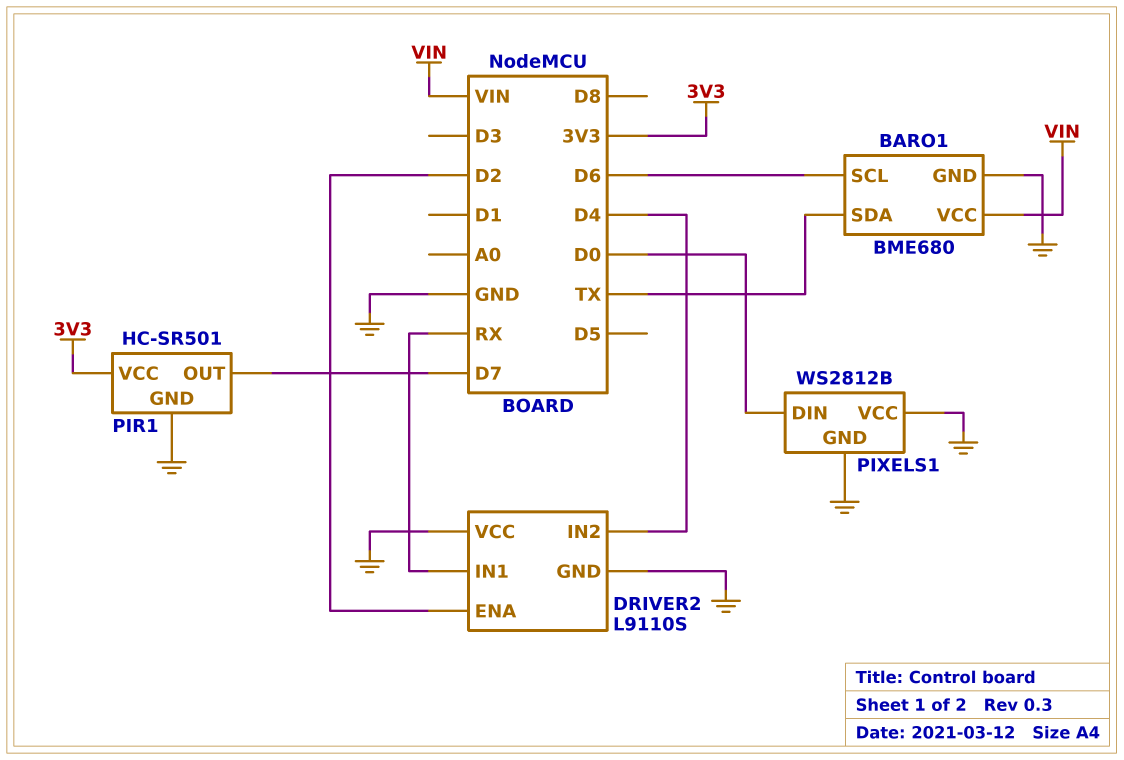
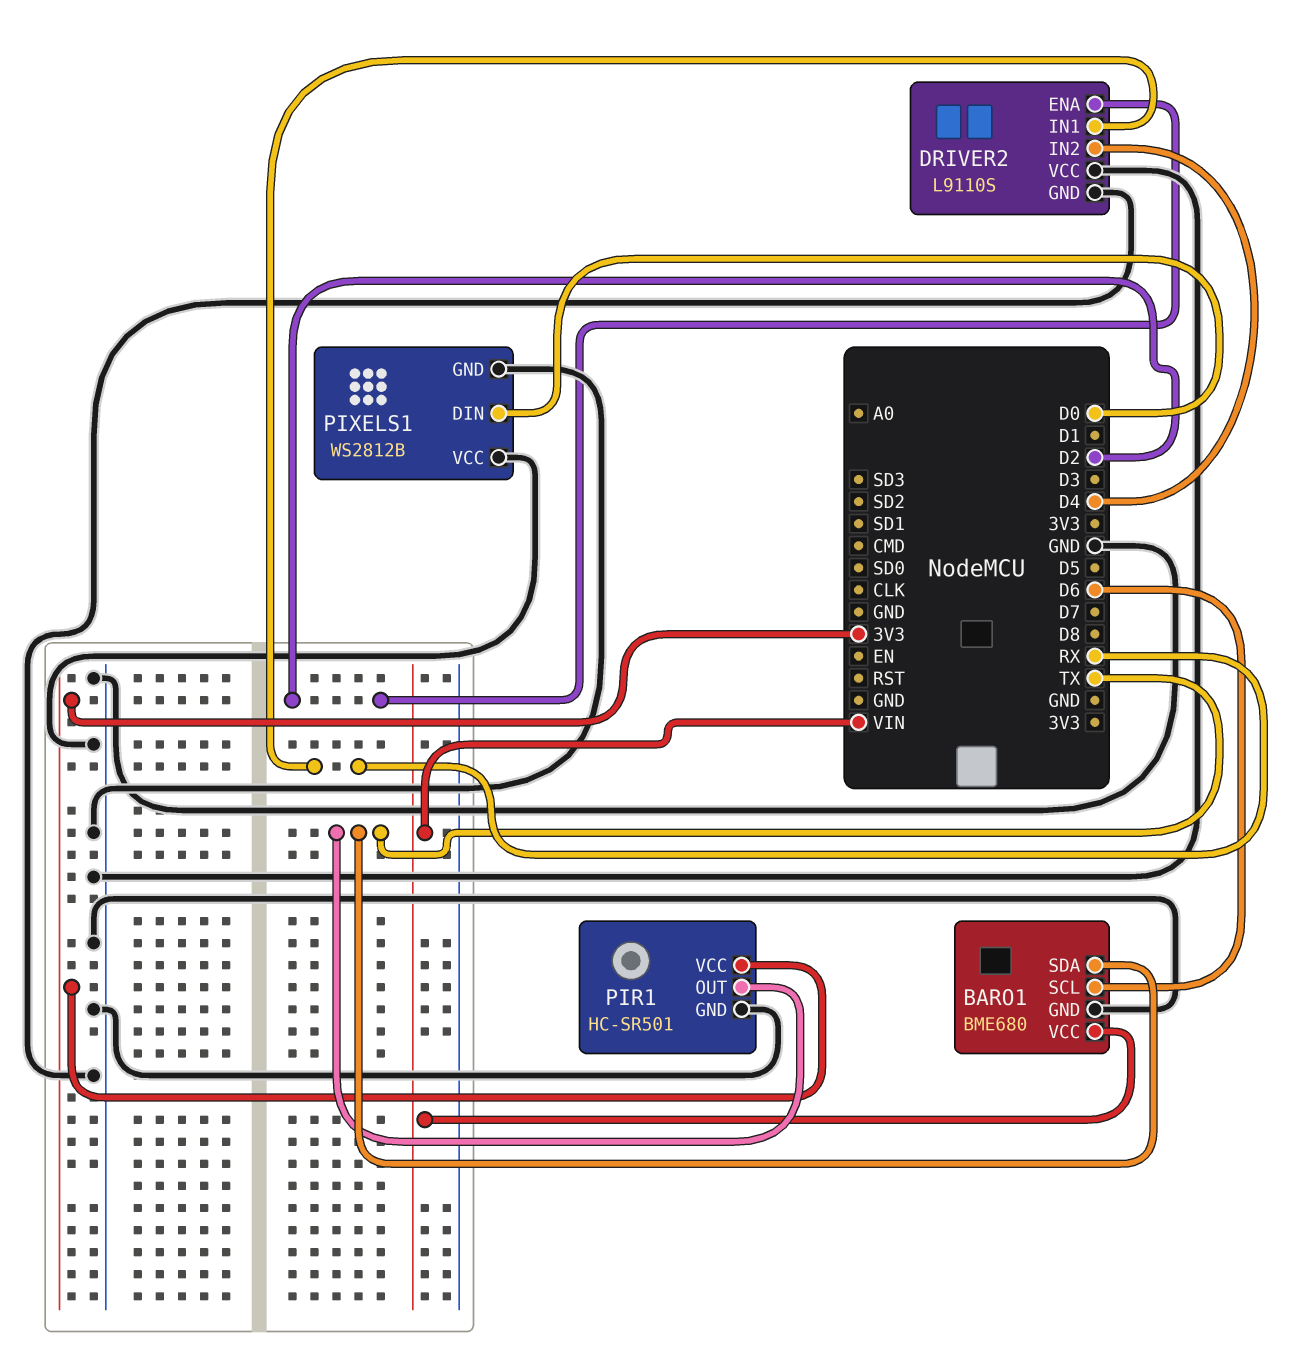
PIR1 pin OUT: D7 -> TX

